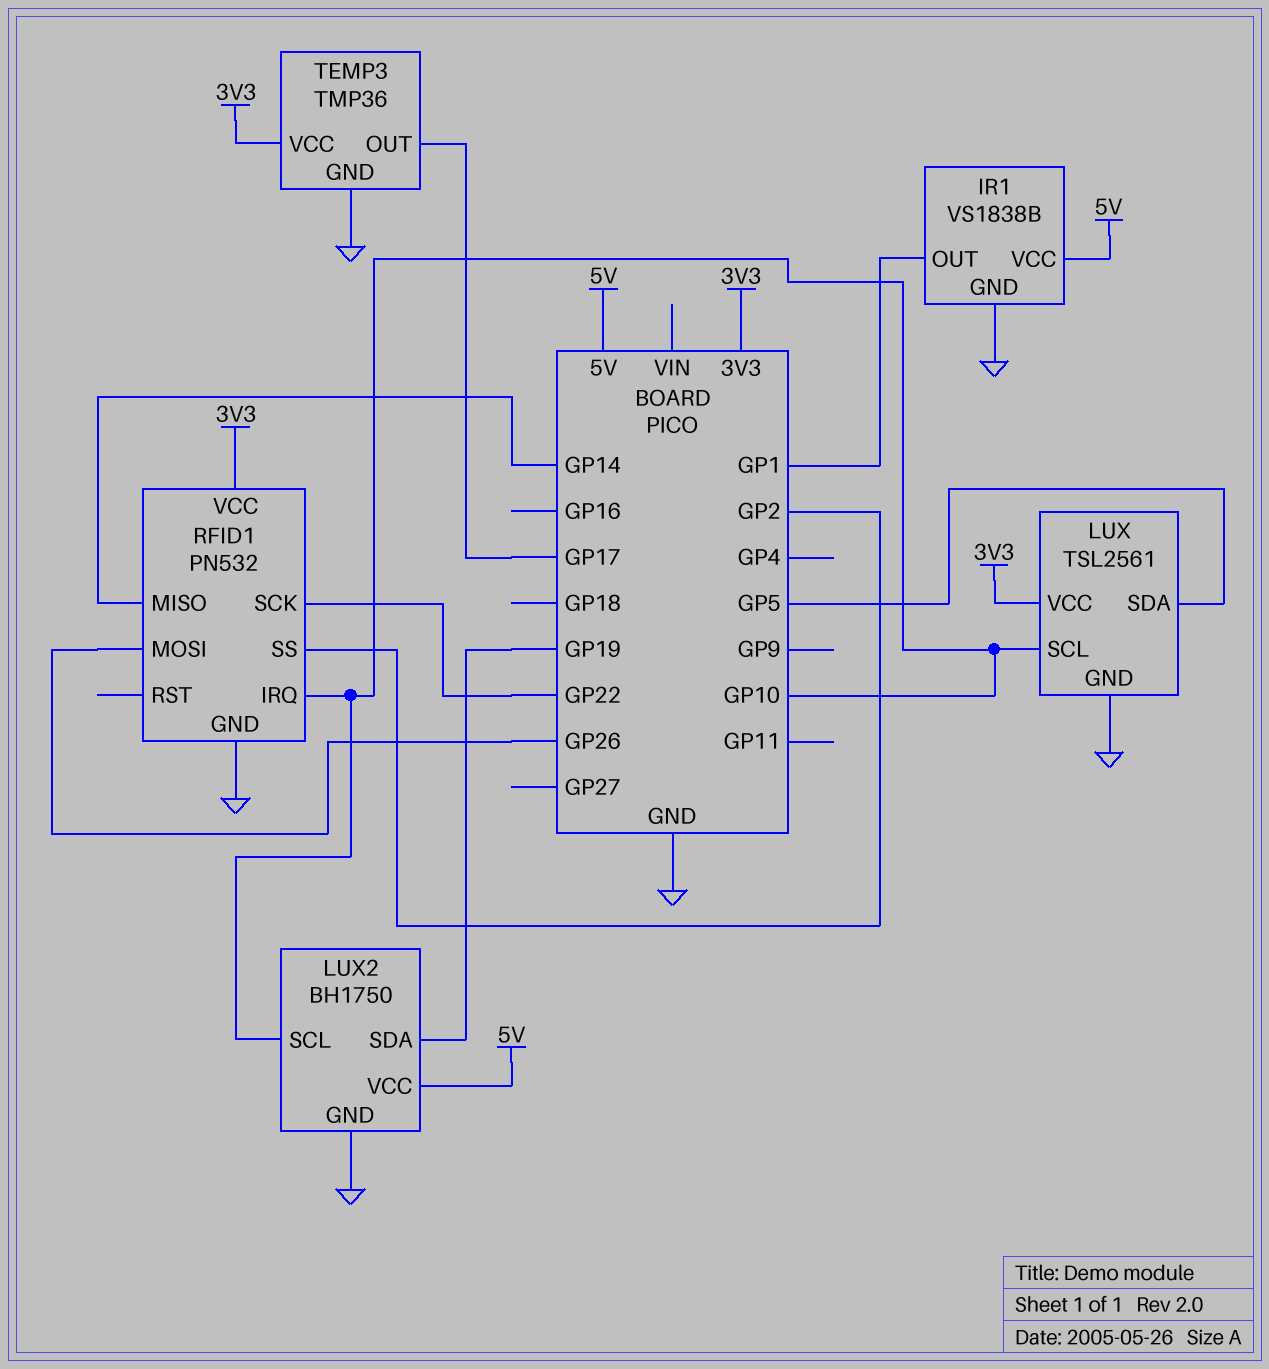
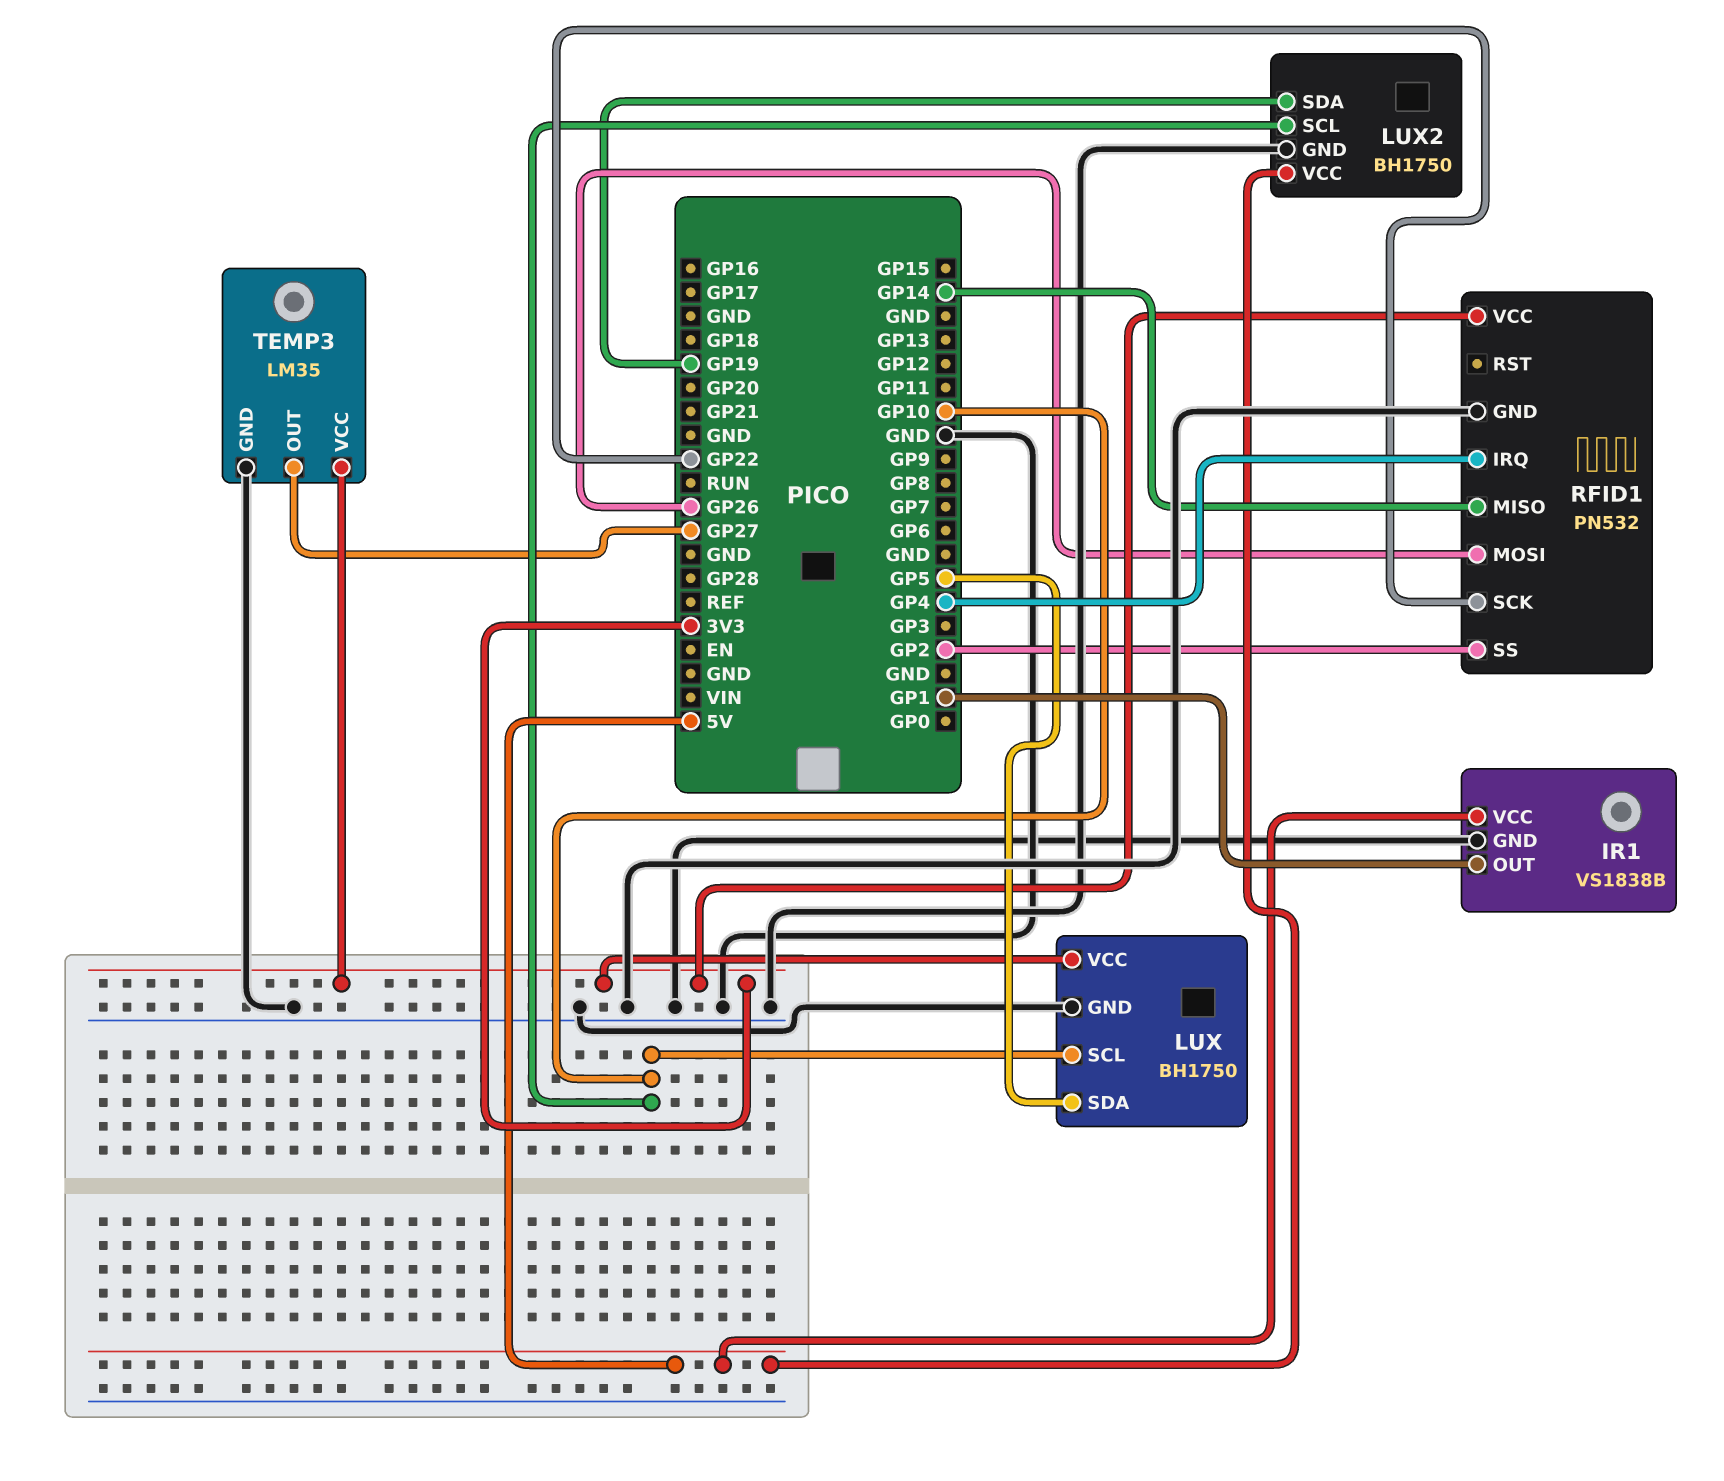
LUX: TSL2561 -> BH1750
RFID1 pin IRQ: GP10 -> GP4
TEMP3: TMP36 -> LM35
TEMP3 pin OUT: GP17 -> GP27

